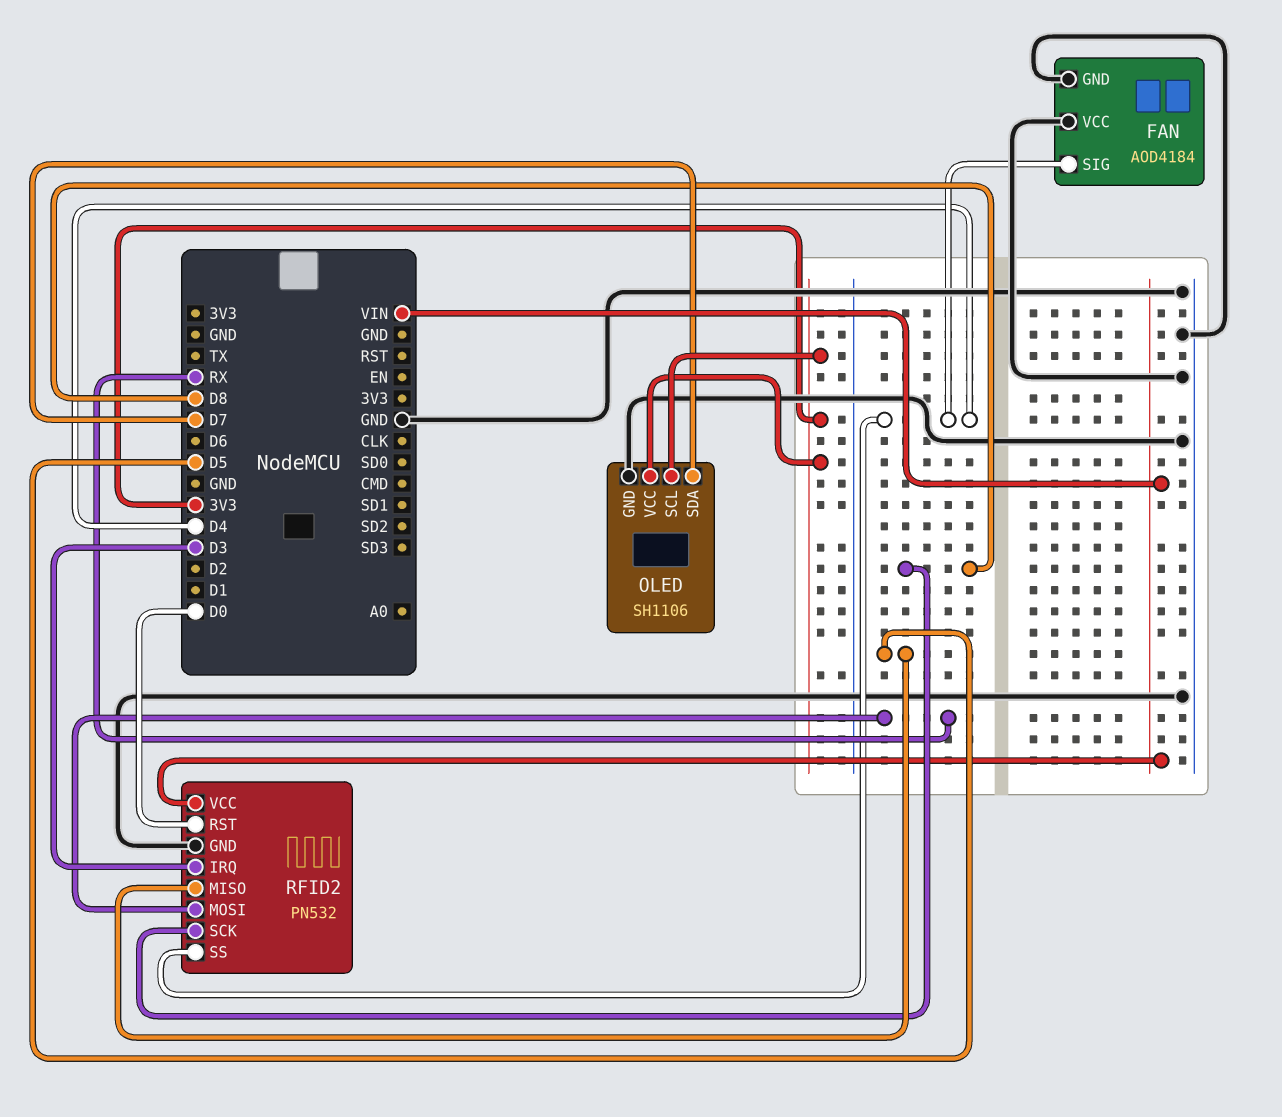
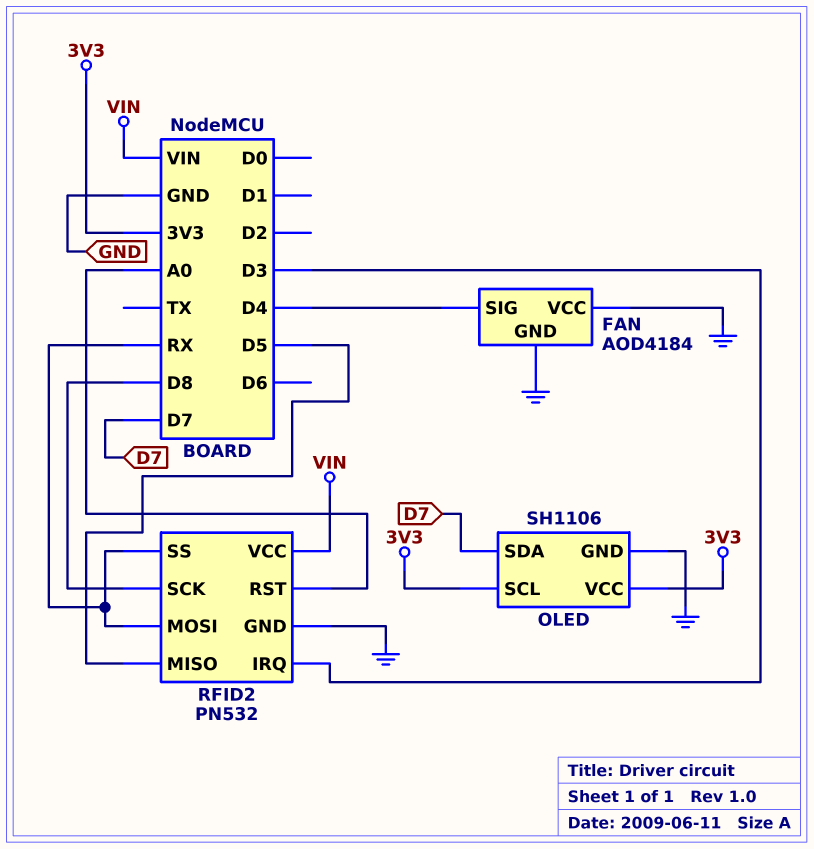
RFID2 pin RST: D0 -> A0
RFID2 pin SS: D4 -> RX

